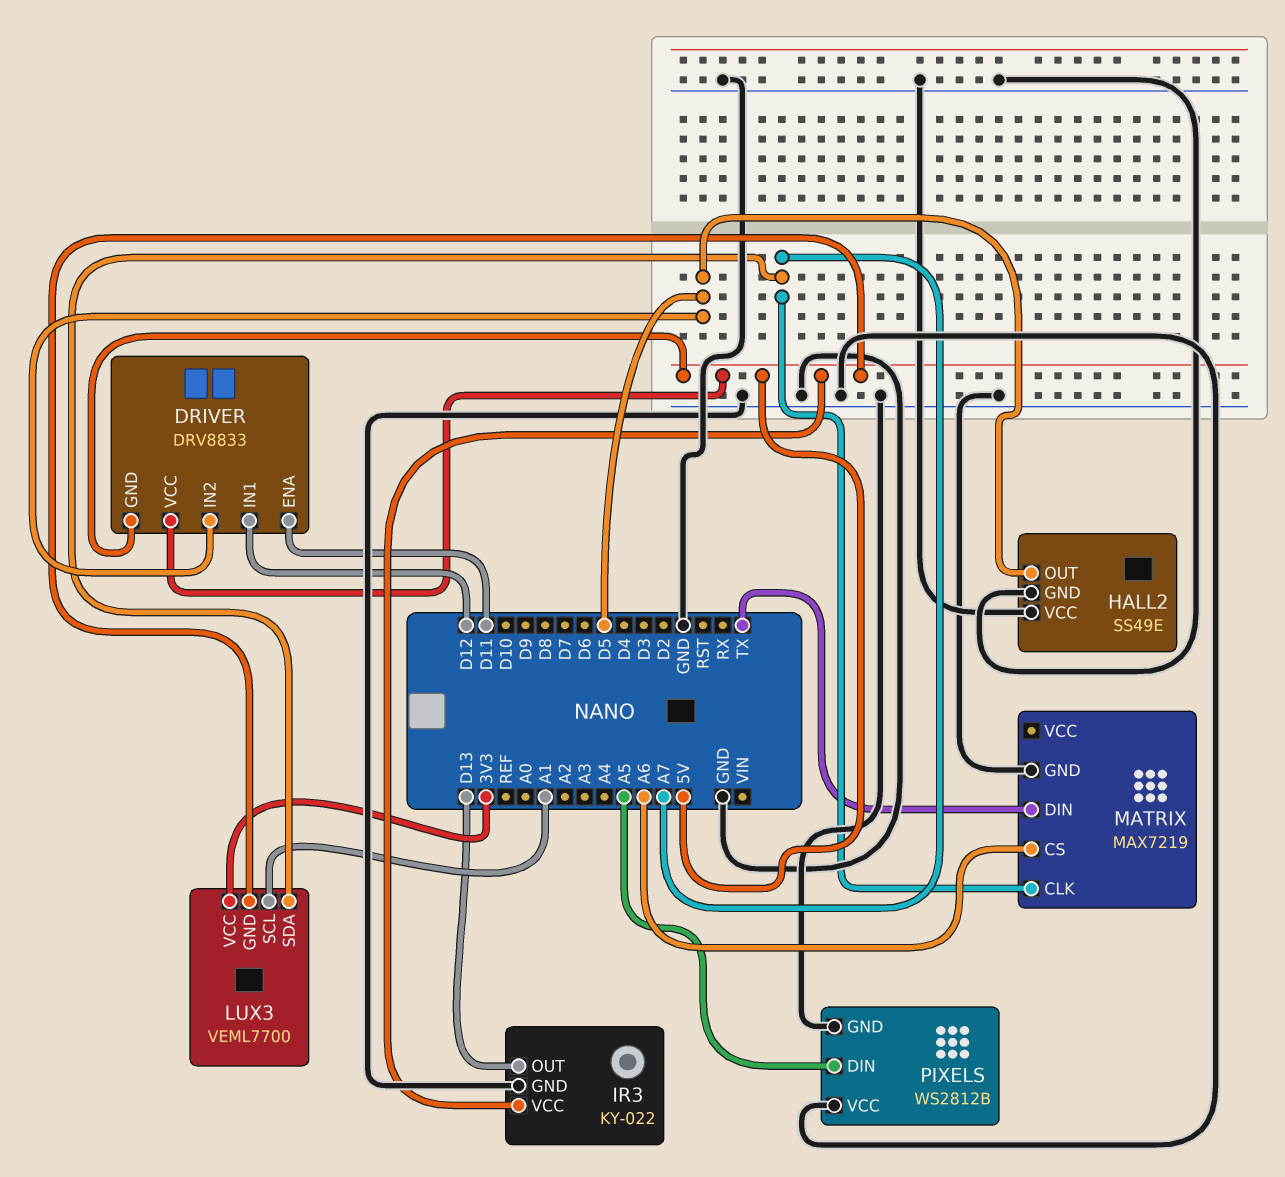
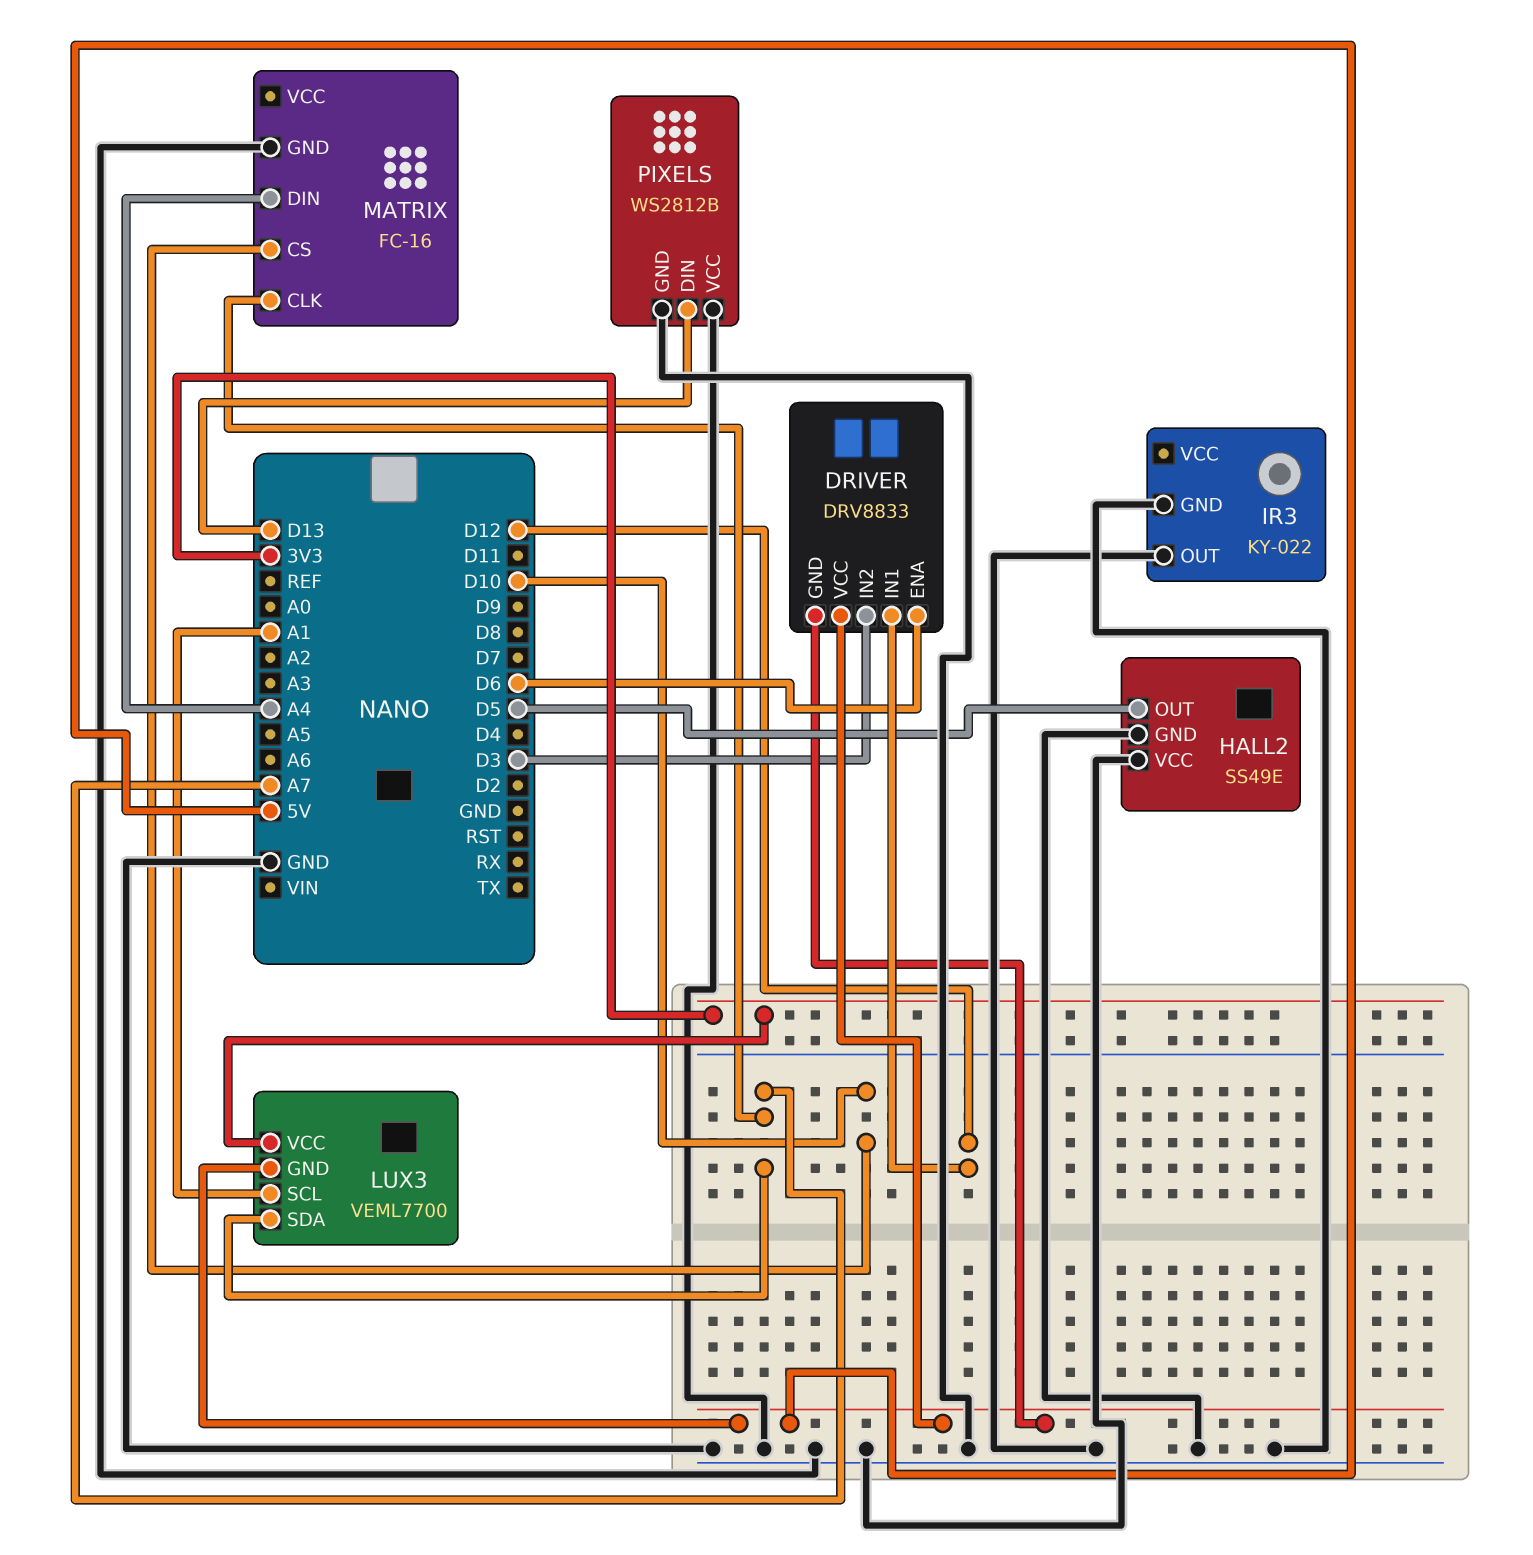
DRIVER pin ENA: D11 -> D6
DRIVER pin IN2: D5 -> D3
IR3 pin OUT: D13 -> GND
IR3 pin VCC: 5V -> none
MATRIX: MAX7219 -> FC-16
MATRIX pin CS: A6 -> D10
MATRIX pin DIN: TX -> A4
PIXELS pin DIN: A5 -> D13

